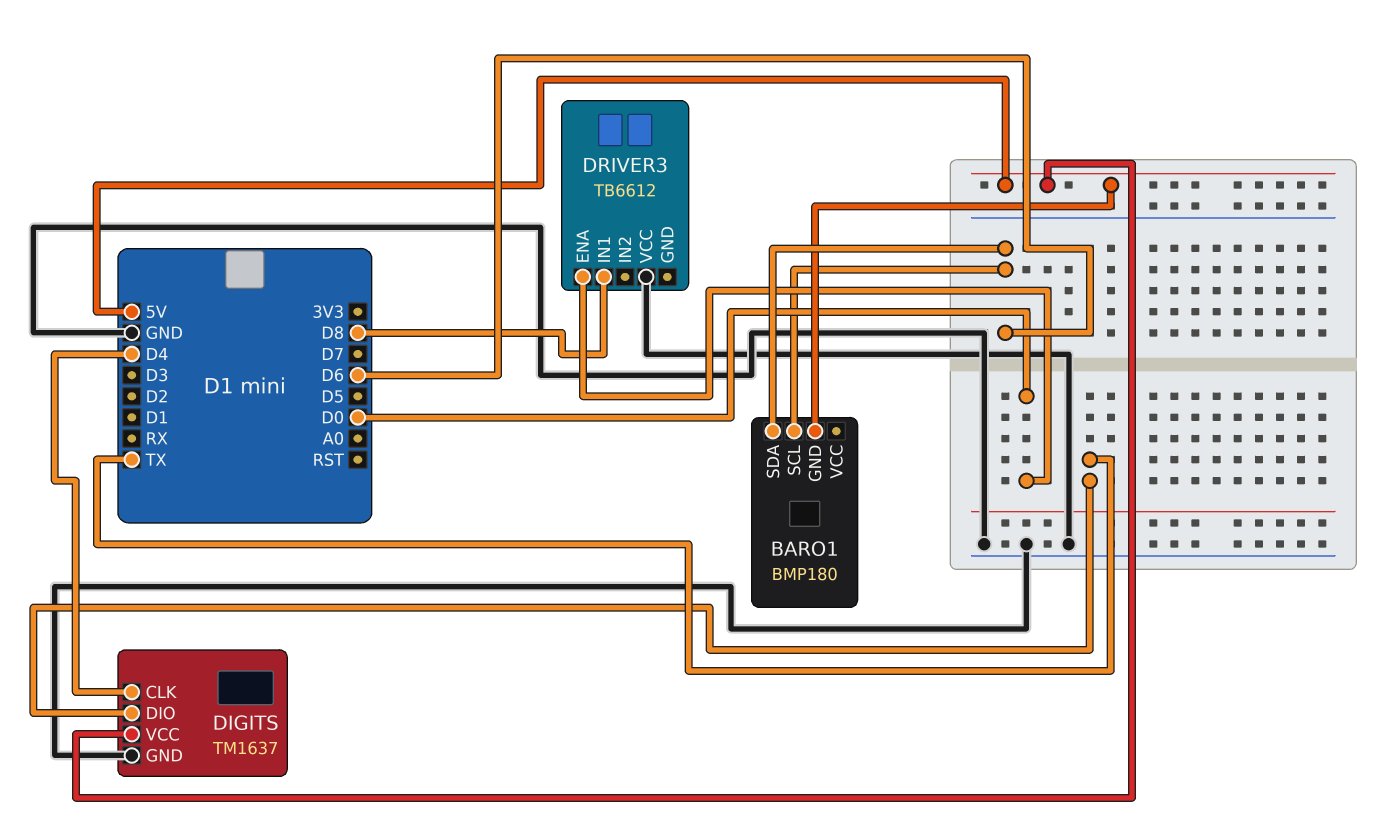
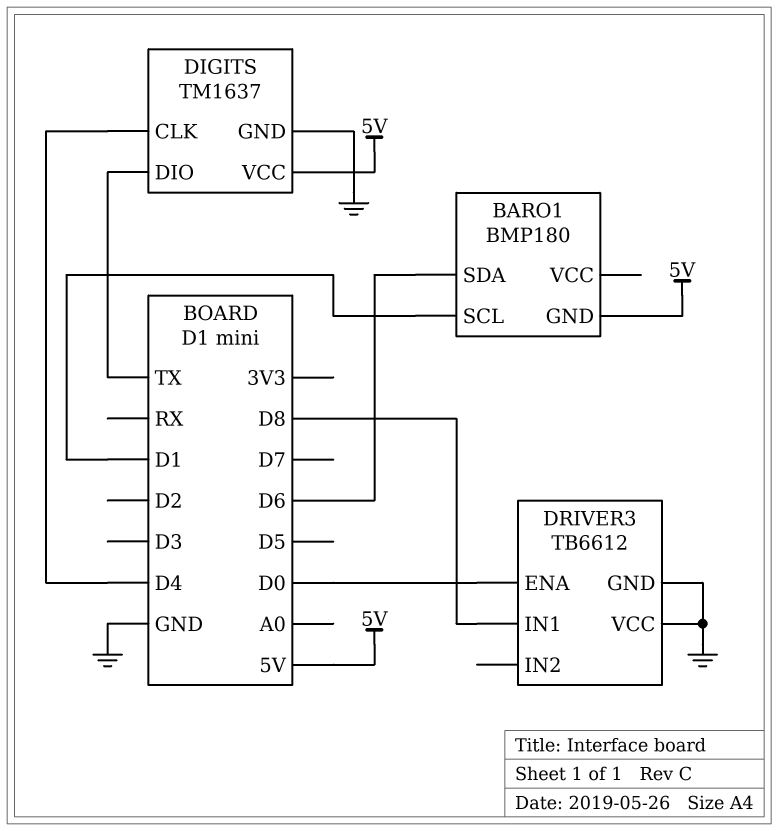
BARO1 pin SCL: D6 -> D1
DRIVER3 pin GND: none -> GND

